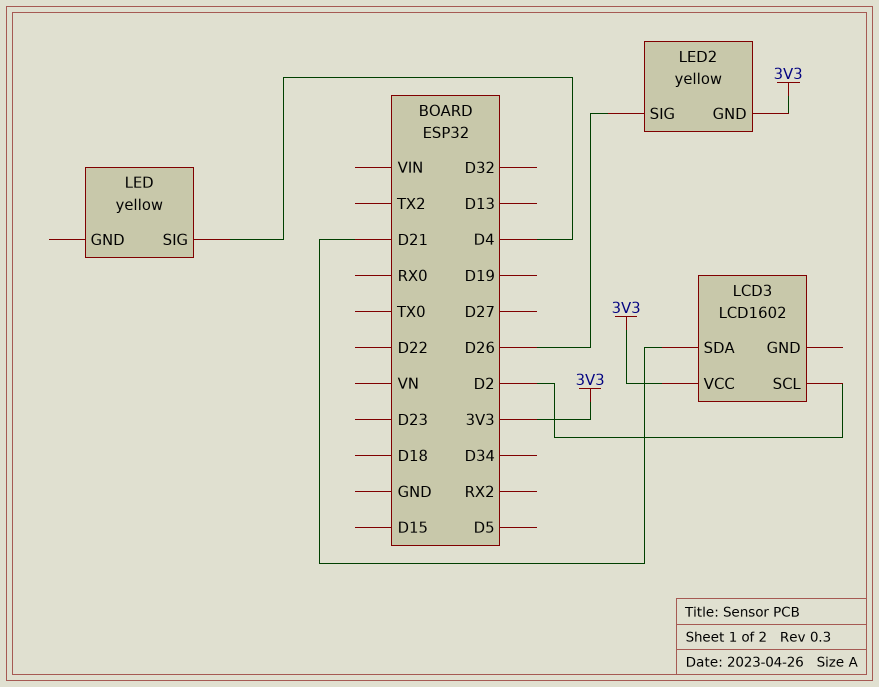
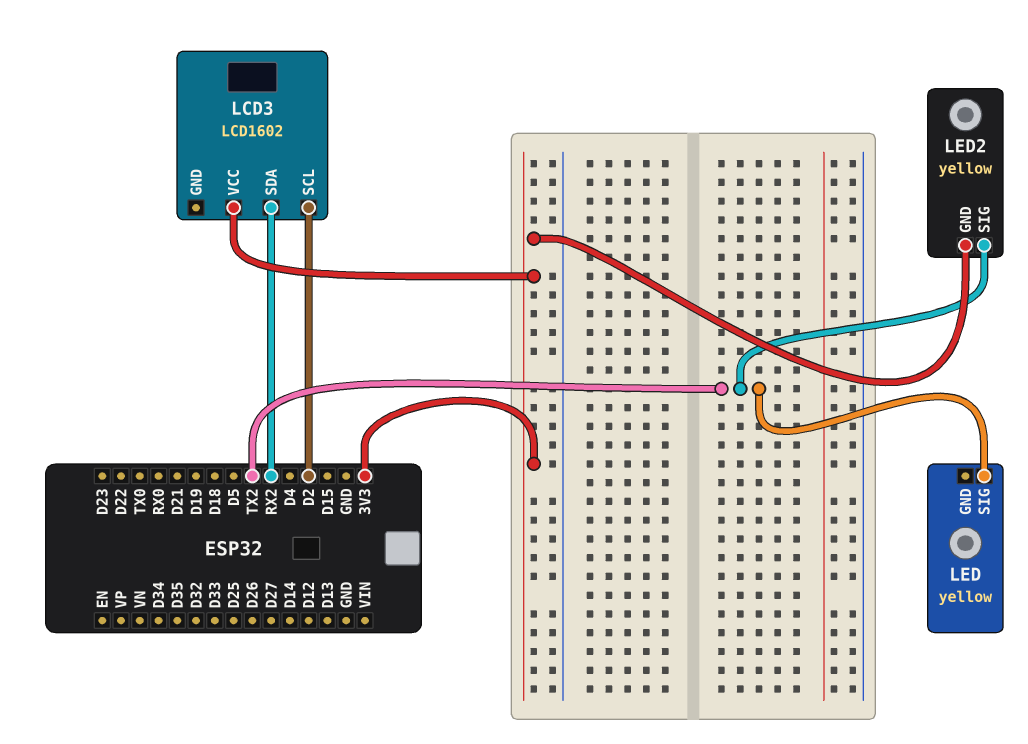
LCD3 pin SDA: D21 -> RX2
LED pin SIG: D4 -> TX2
LED2 pin SIG: D26 -> TX2

